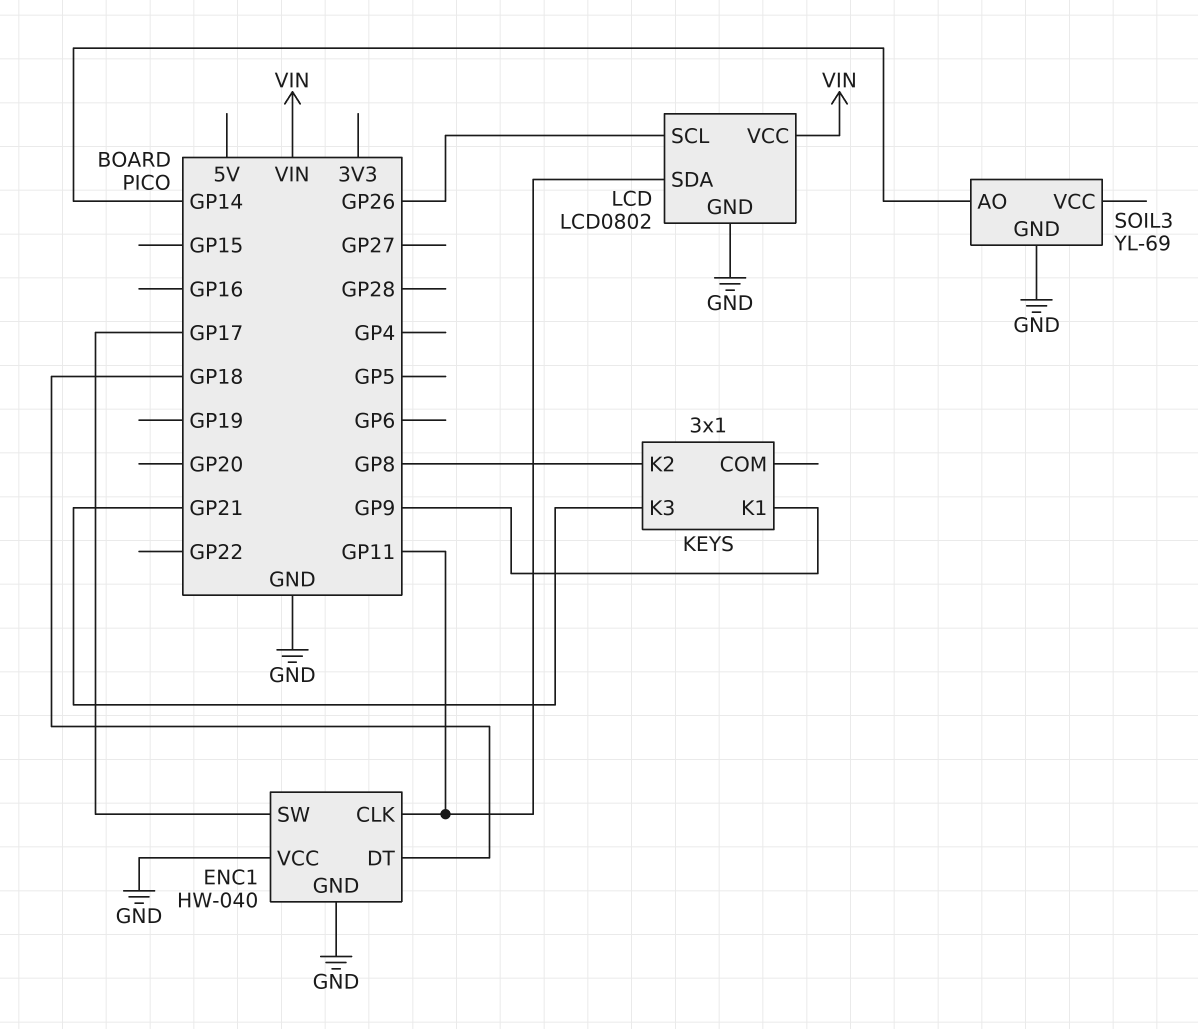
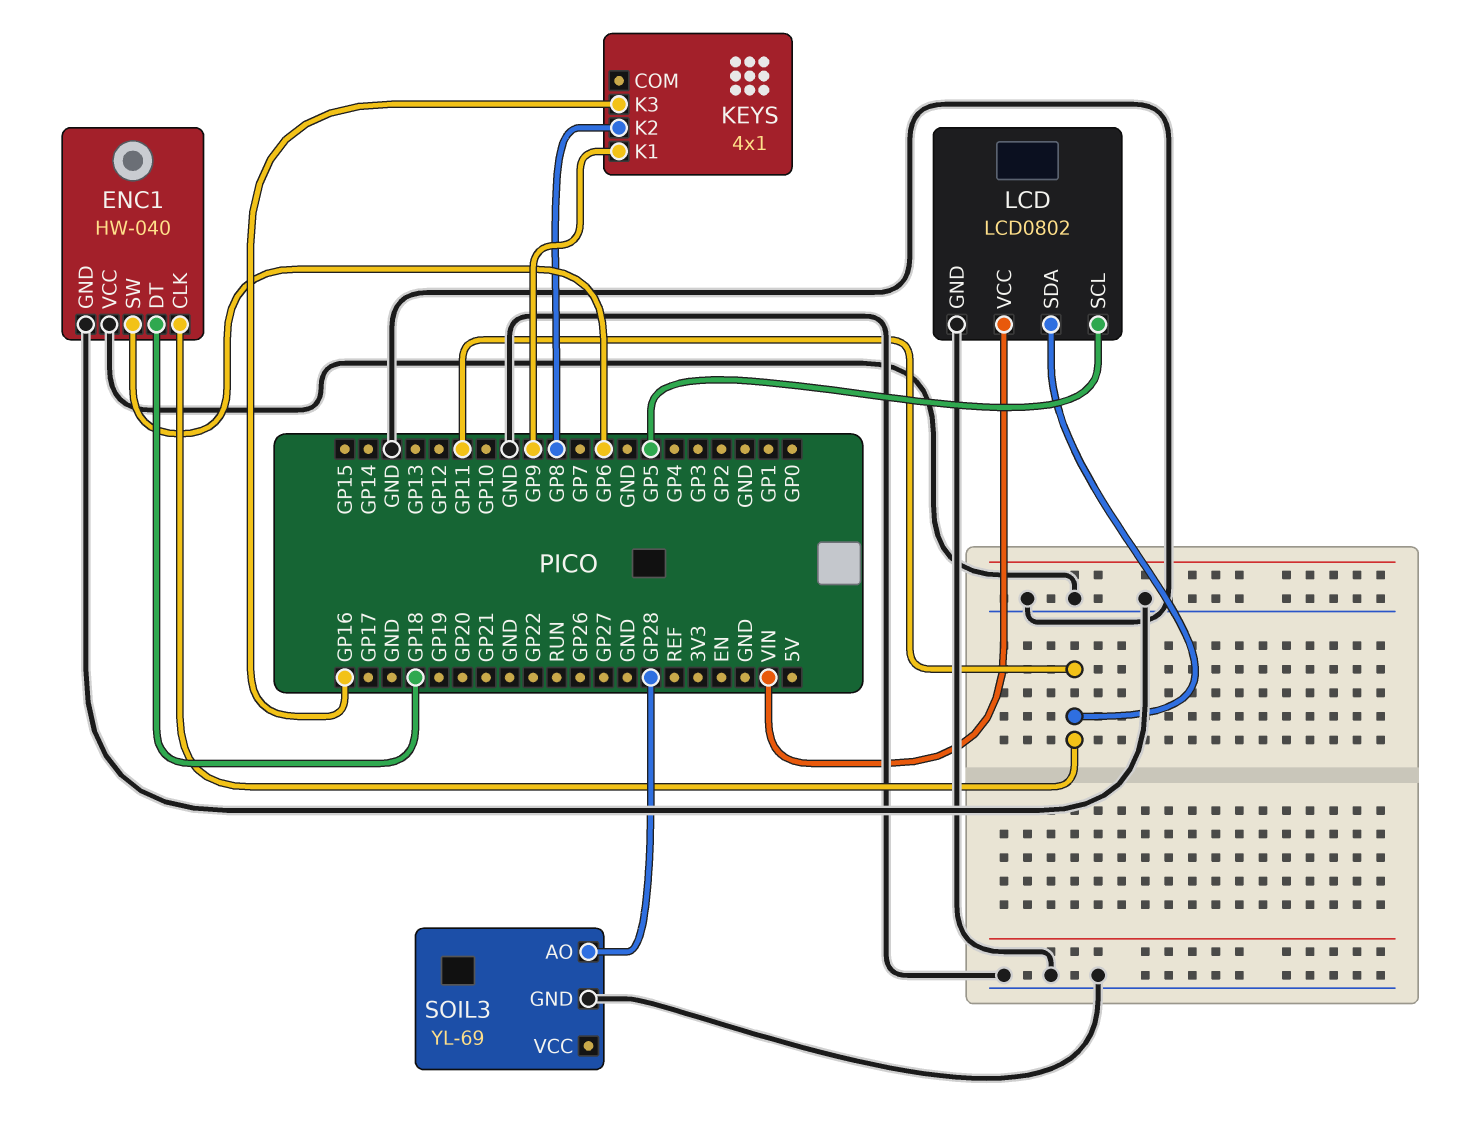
ENC1 pin SW: GP17 -> GP6
KEYS: 3x1 -> 4x1
KEYS pin K3: GP21 -> GP16
LCD pin SCL: GP26 -> GP5
SOIL3 pin AO: GP14 -> GP28

